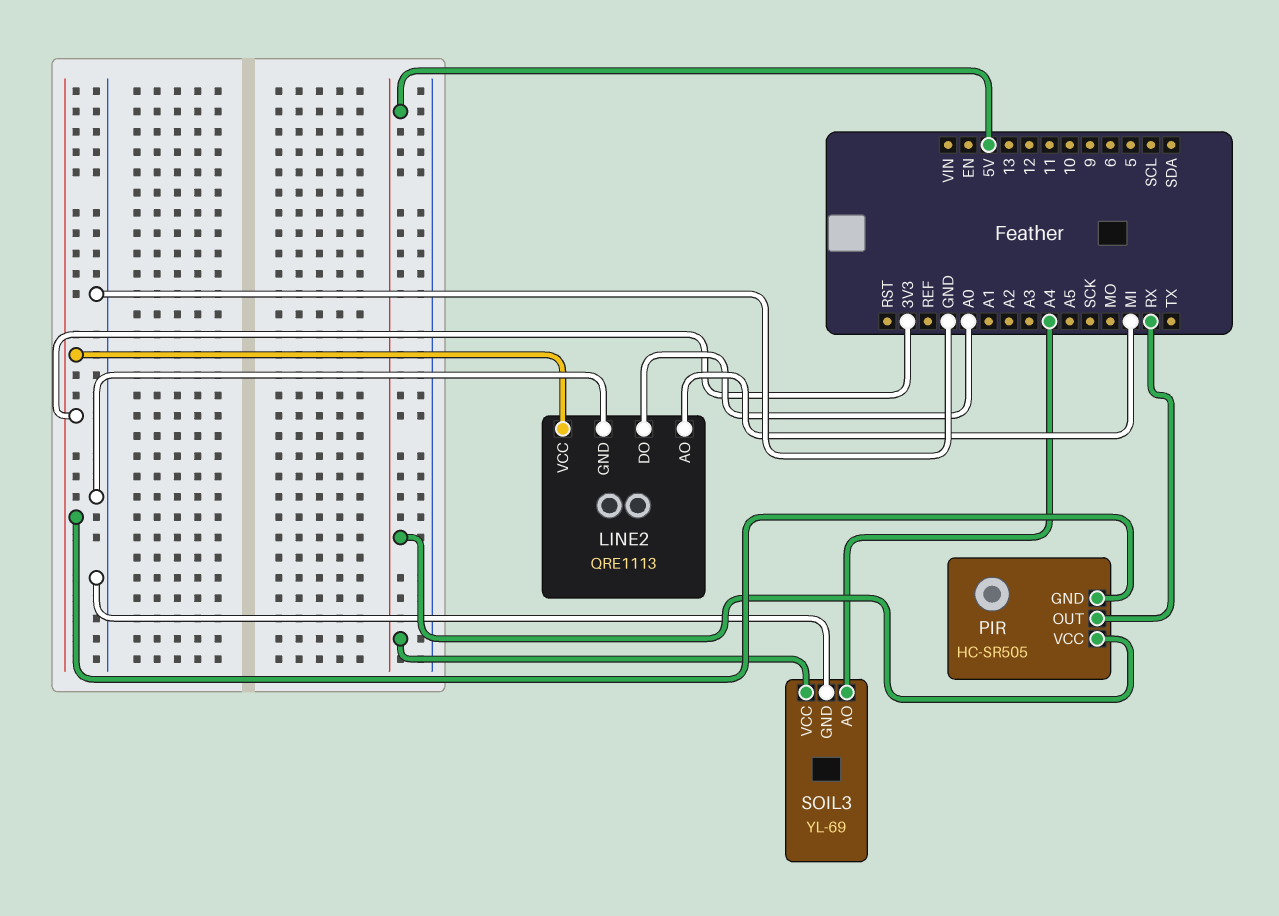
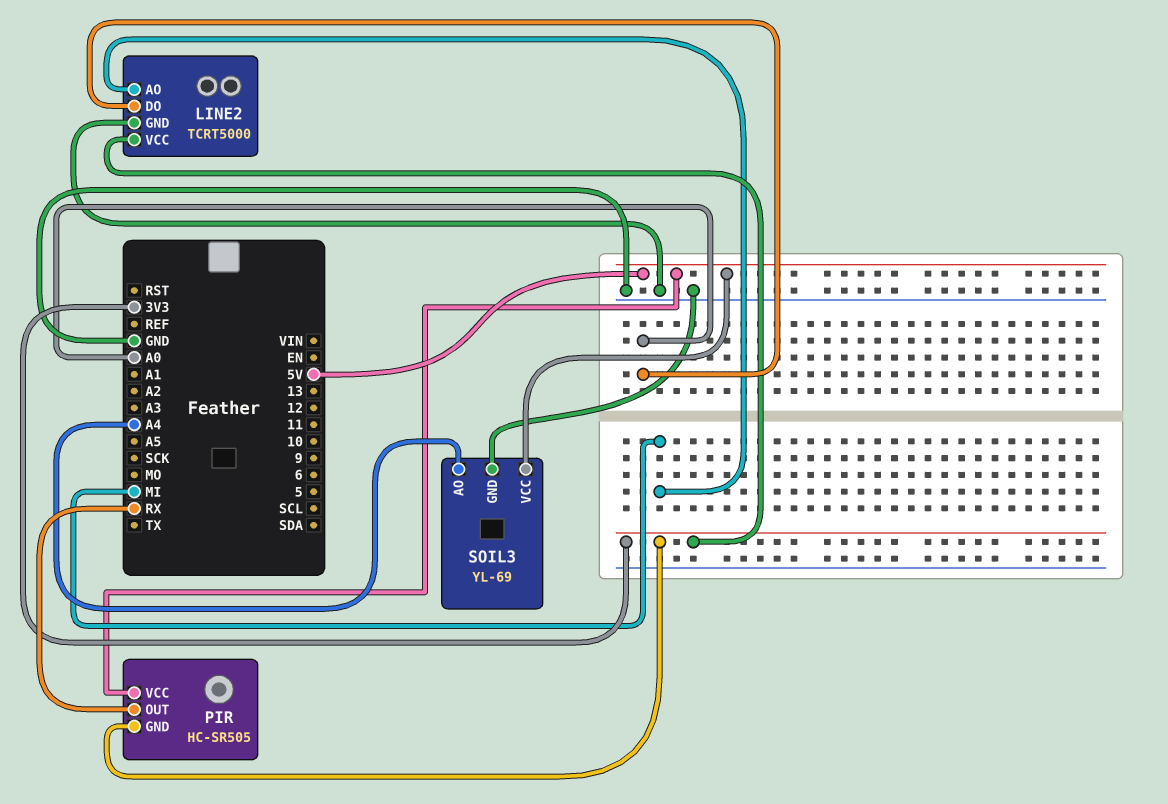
LINE2: QRE1113 -> TCRT5000

